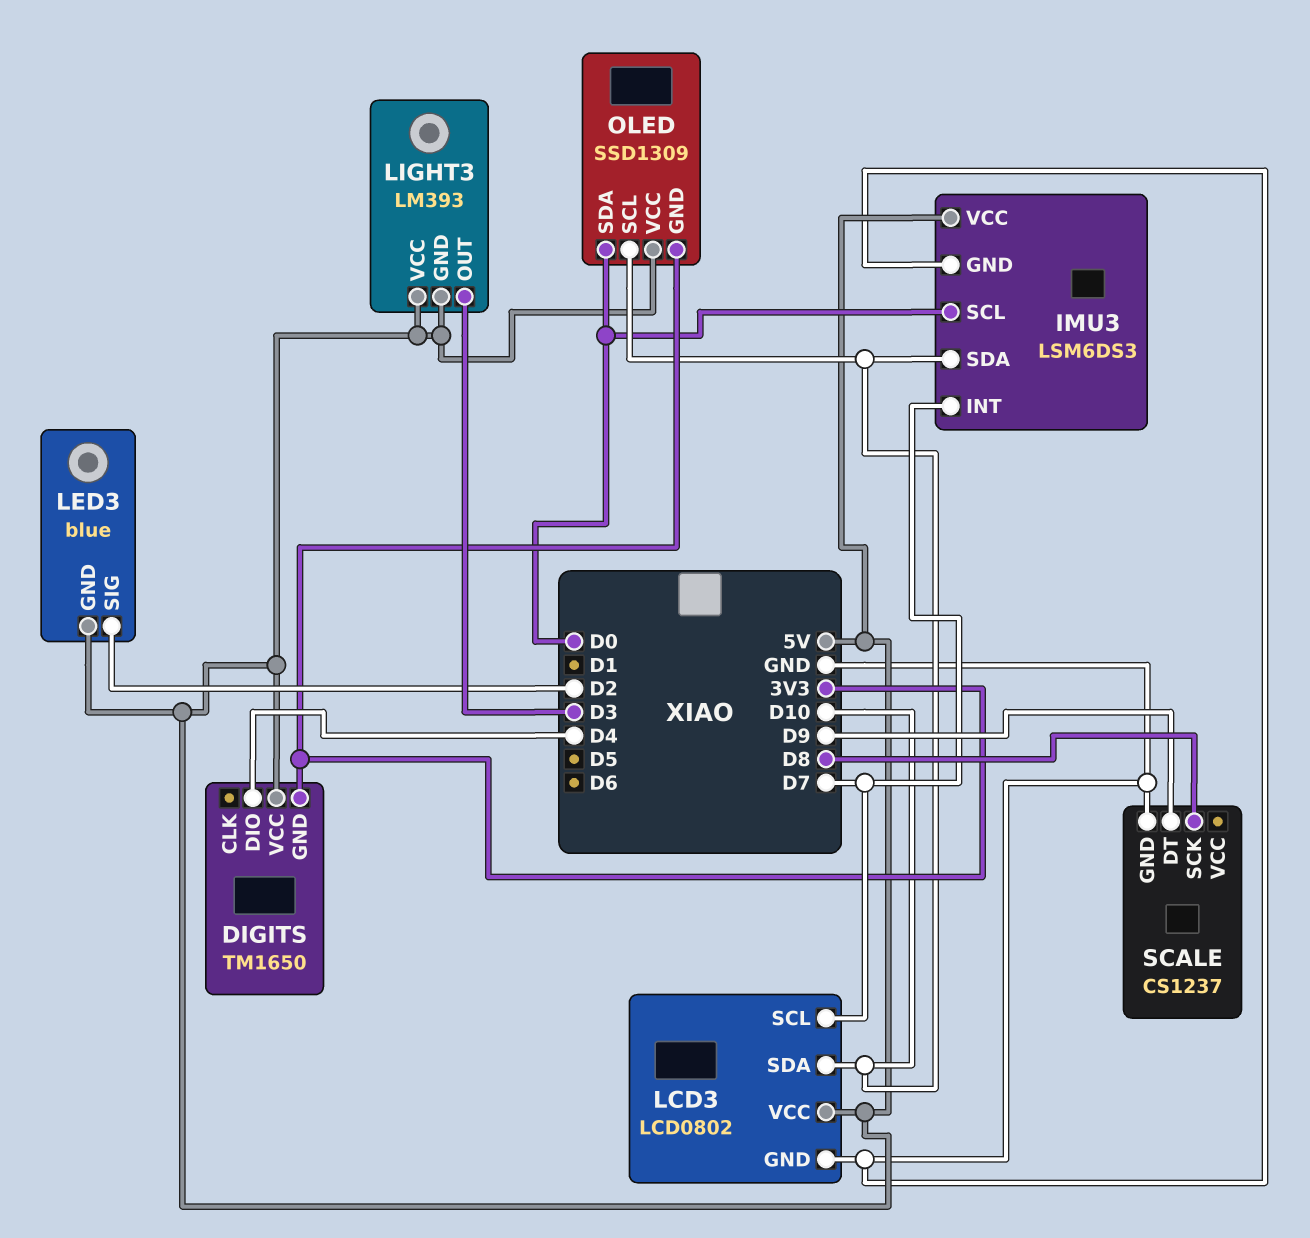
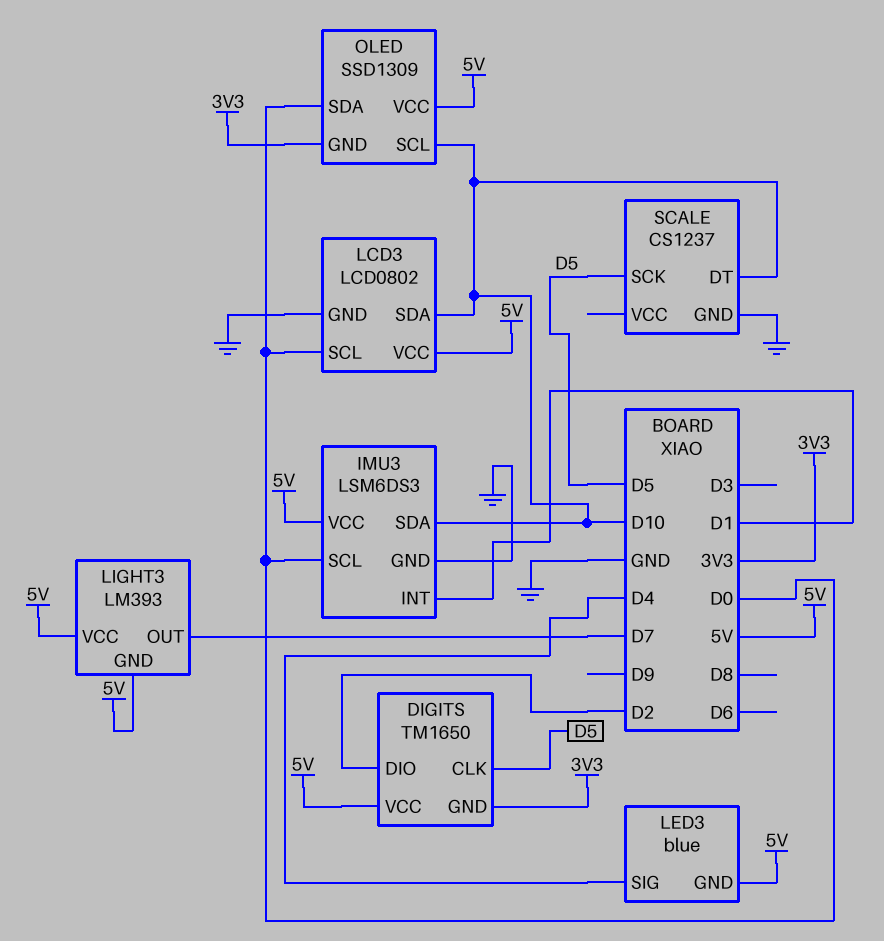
DIGITS pin CLK: none -> D5
DIGITS pin DIO: D4 -> D2
IMU3 pin INT: D7 -> D1
LCD3 pin SCL: D7 -> D0
LED3 pin SIG: D2 -> D4
LIGHT3 pin OUT: D3 -> D7
SCALE pin DT: D9 -> D10
SCALE pin SCK: D8 -> D5

